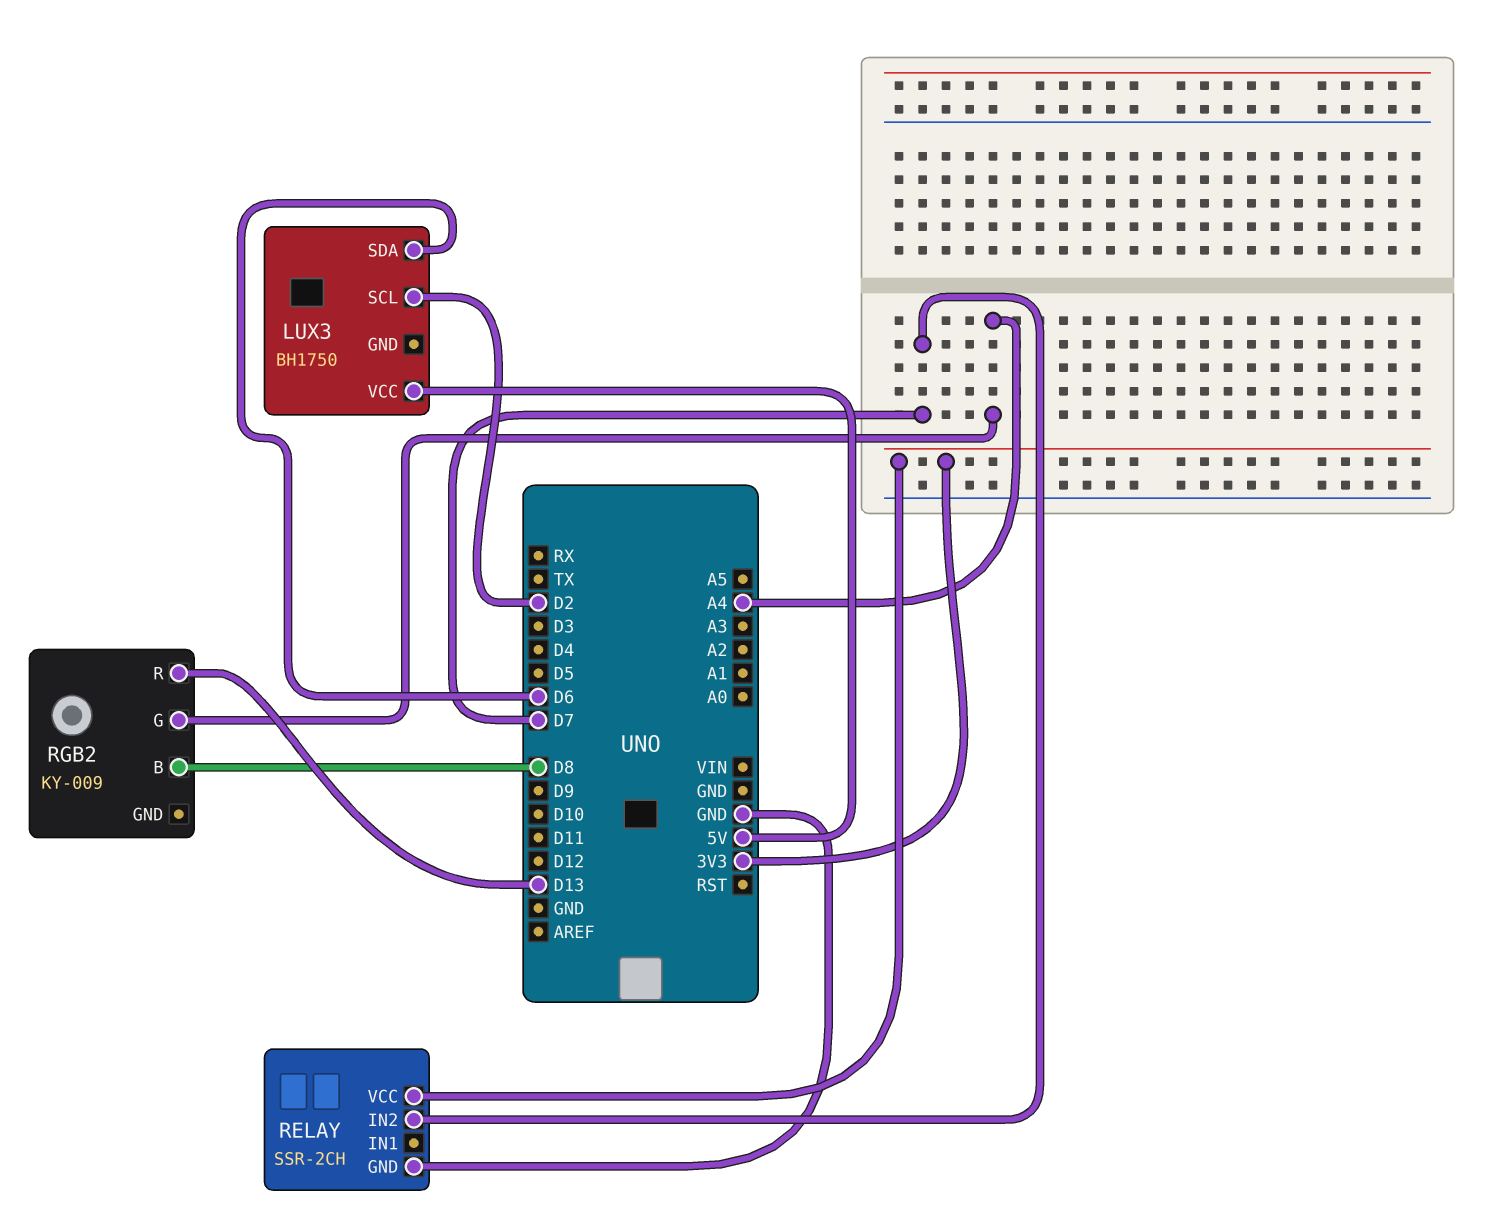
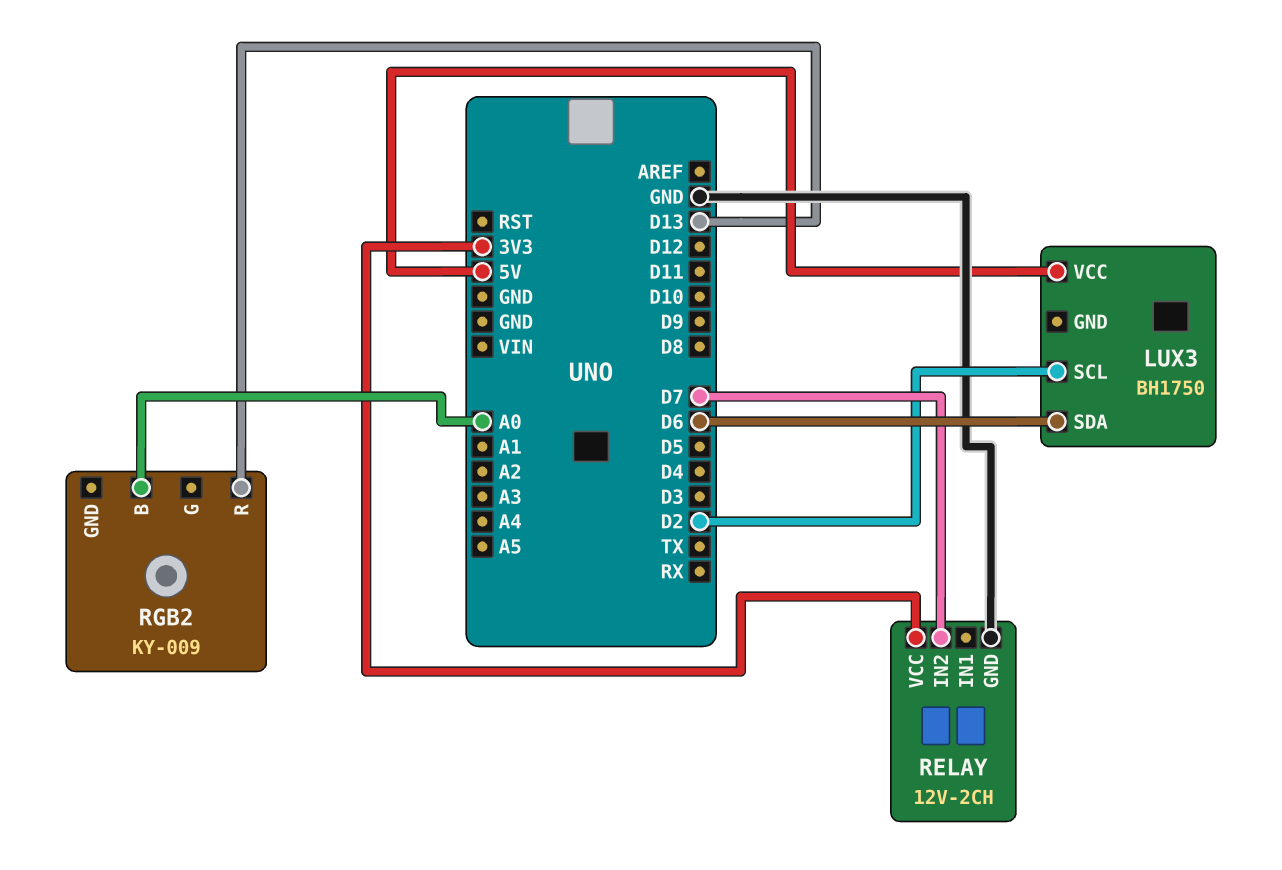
RELAY: SSR-2CH -> 12V-2CH
RGB2 pin B: D8 -> A0
RGB2 pin G: A4 -> none

